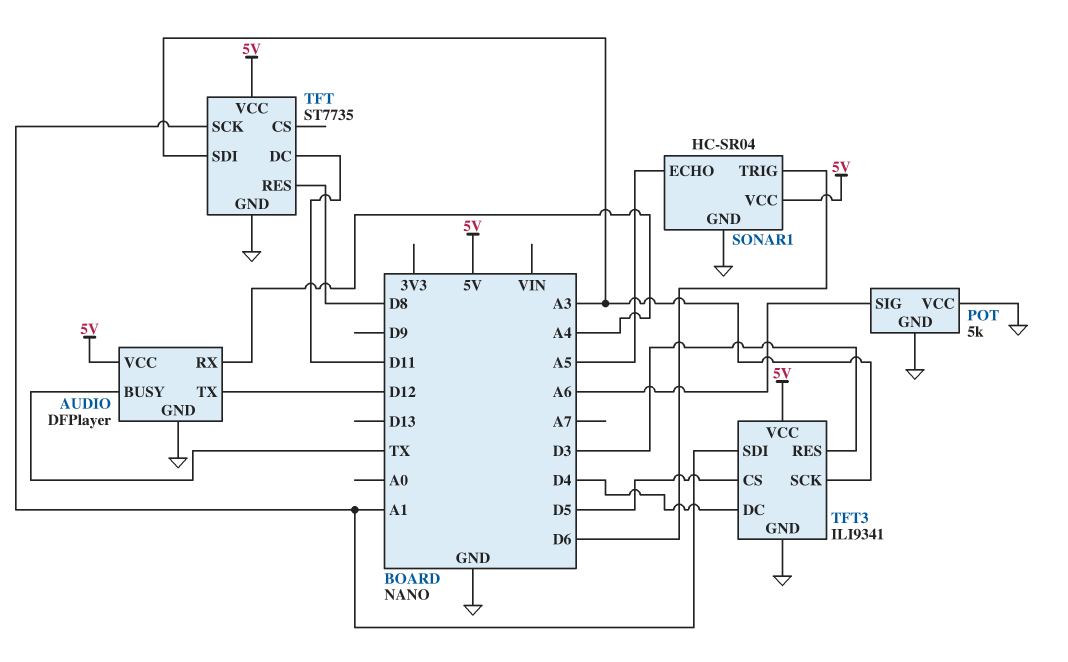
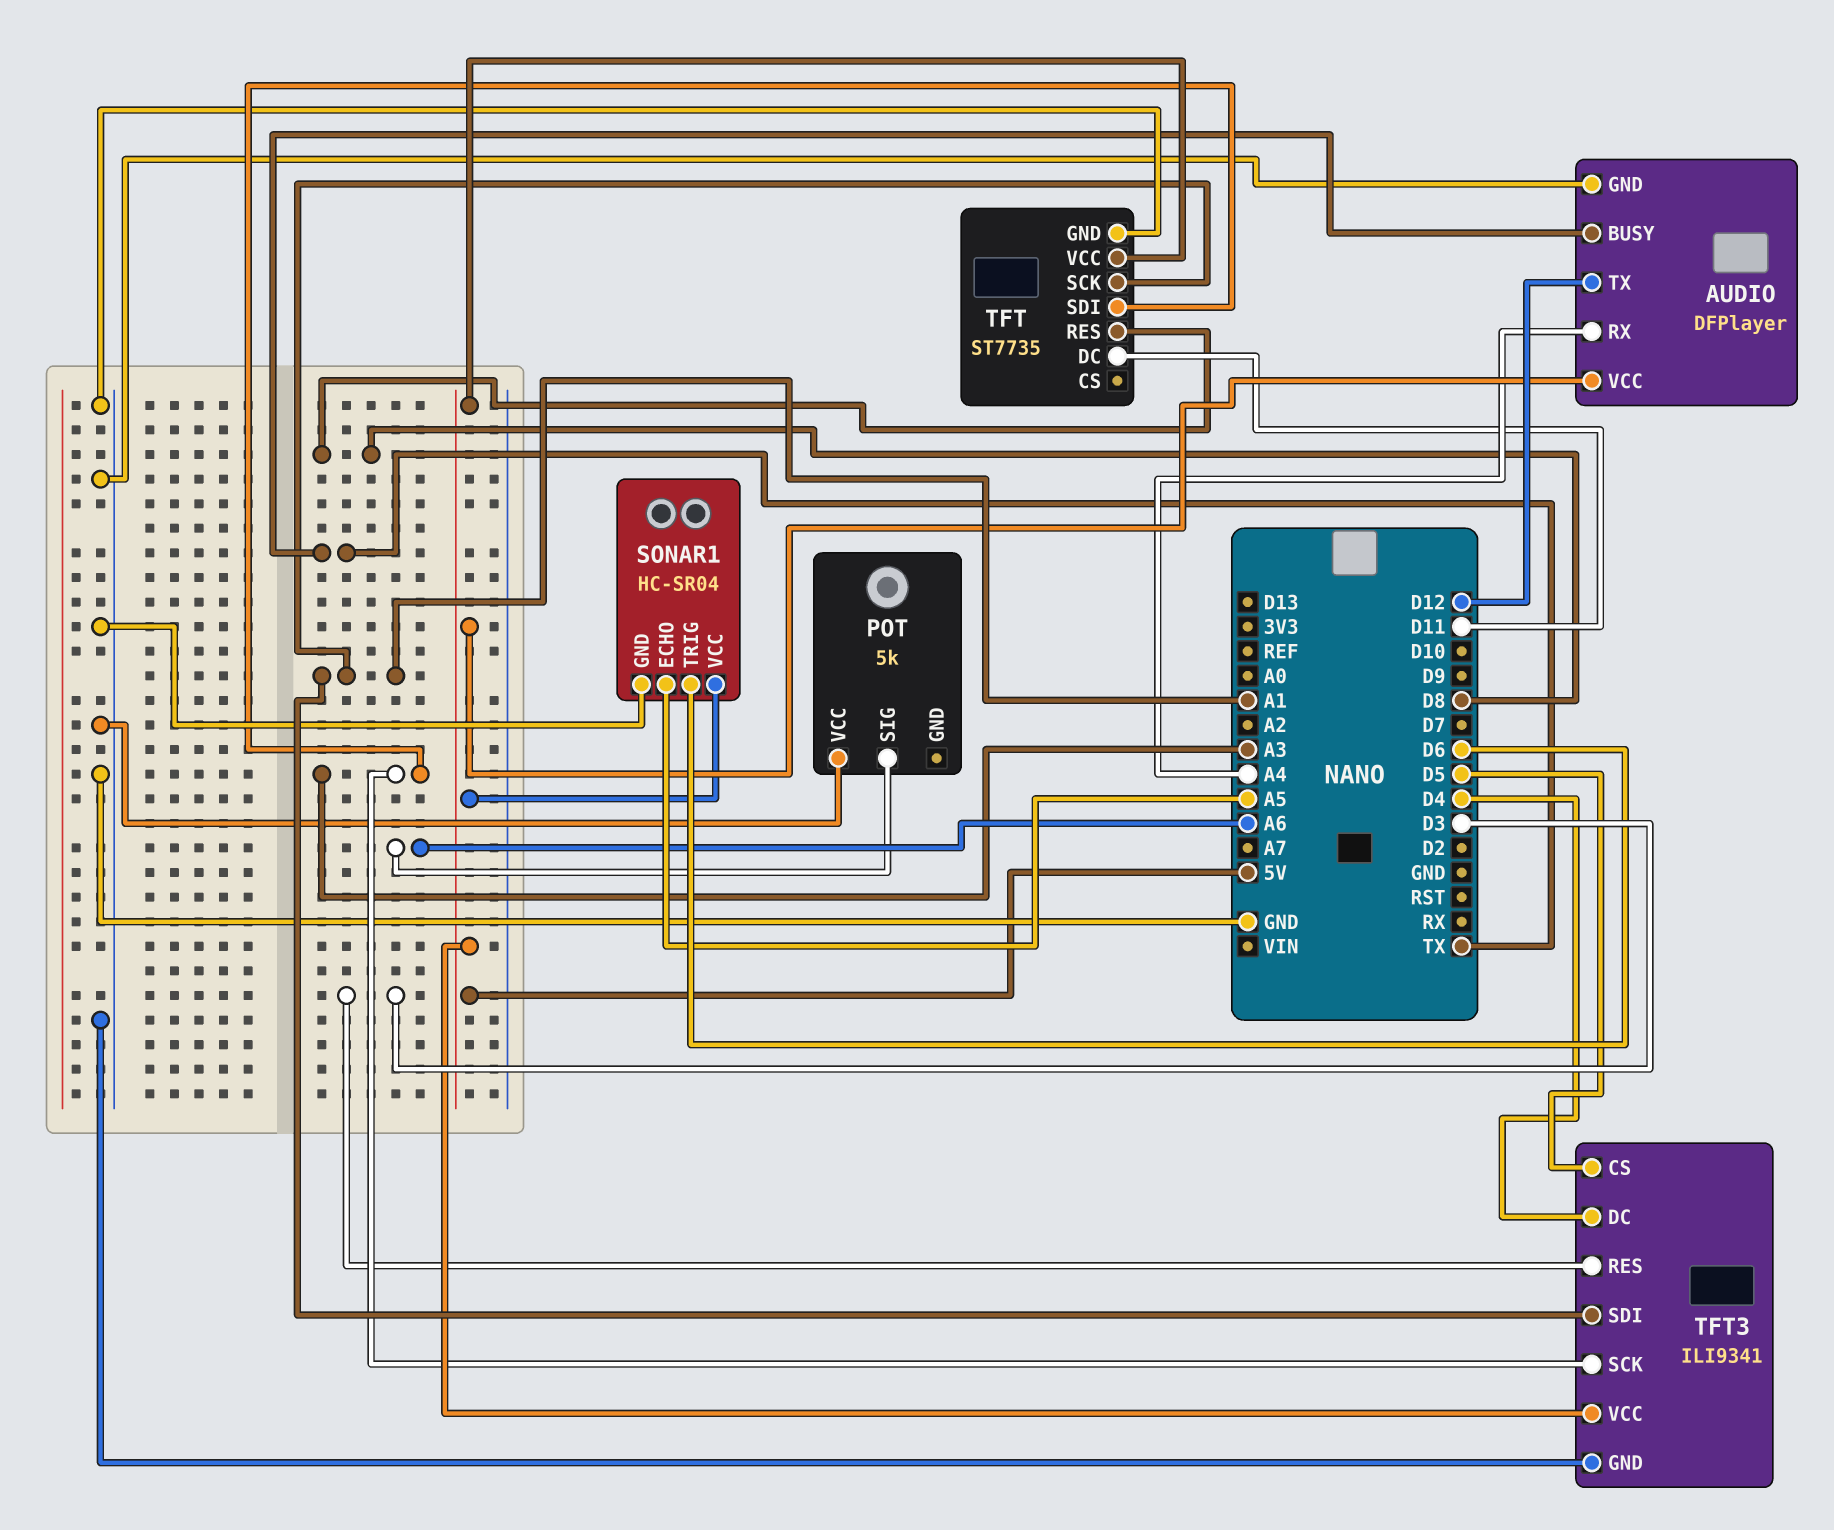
POT pin GND: GND -> none

